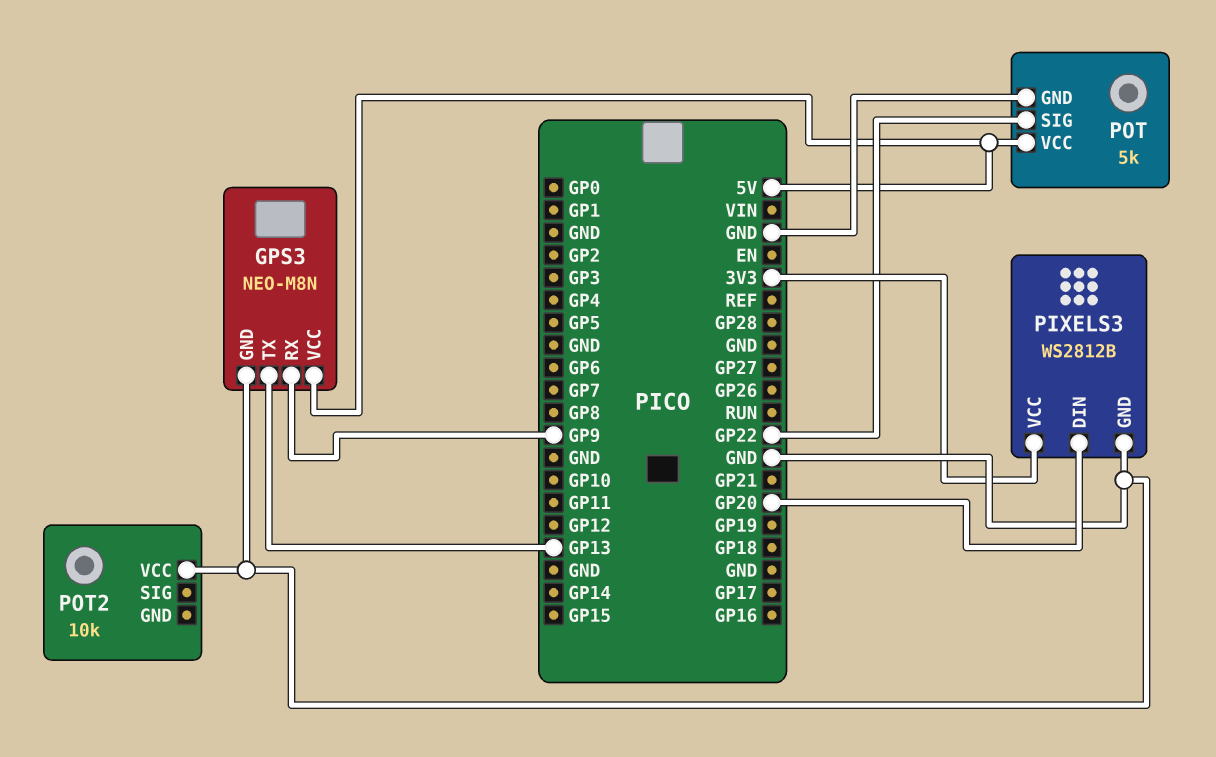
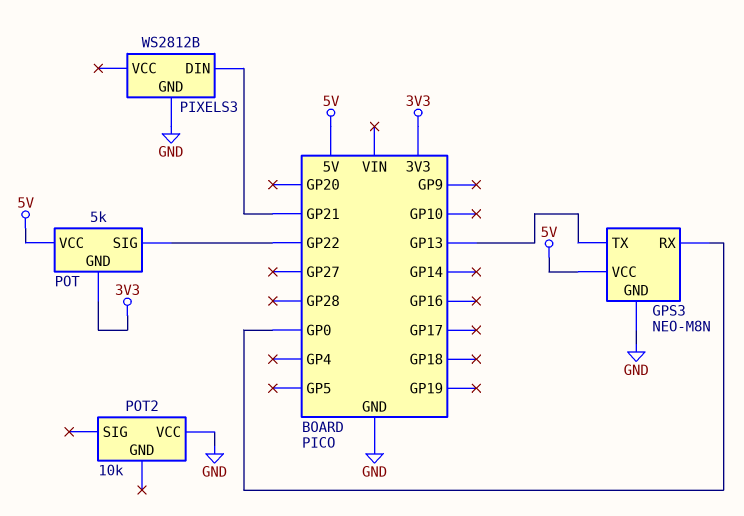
GPS3 pin RX: GP9 -> GP0
PIXELS3 pin DIN: GP20 -> GP21
PIXELS3 pin VCC: 3V3 -> none
POT pin GND: GND -> 3V3

